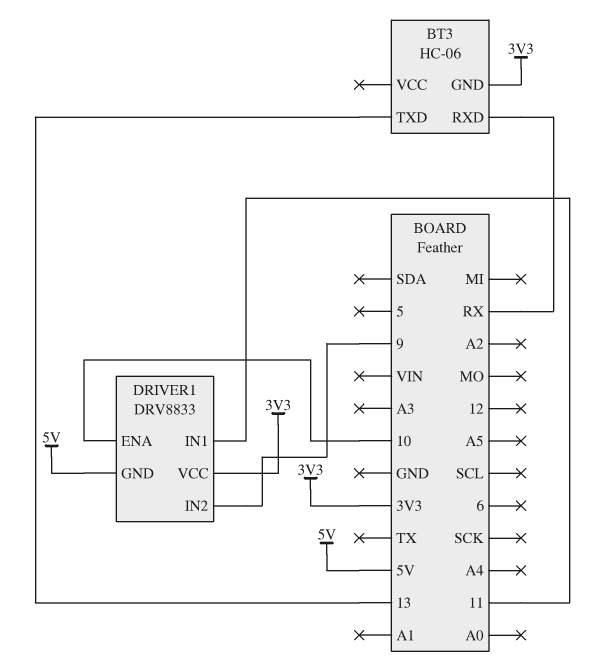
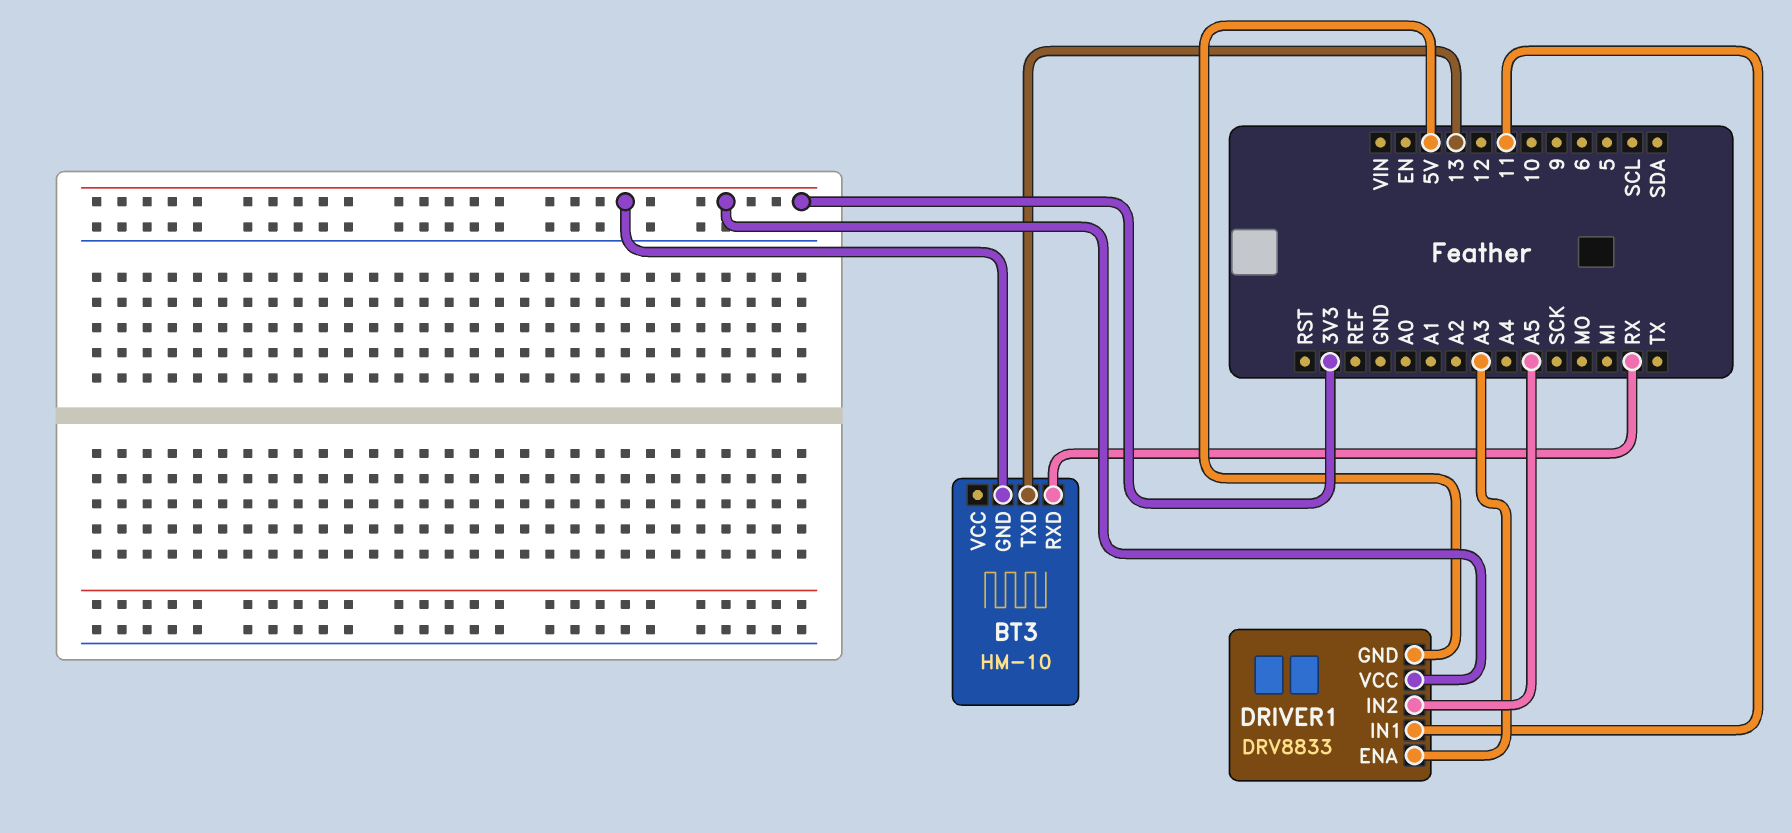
BT3: HC-06 -> HM-10
DRIVER1 pin ENA: 10 -> A3
DRIVER1 pin IN2: 9 -> A5

